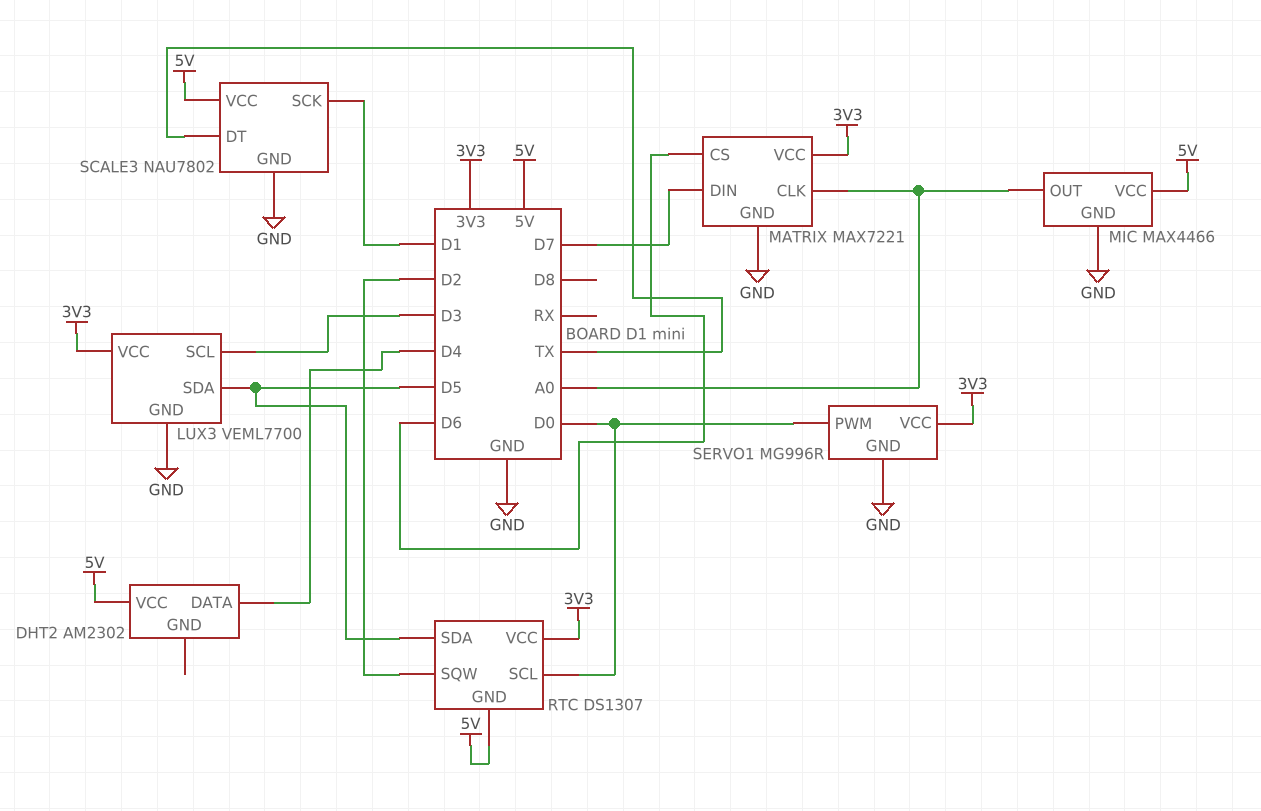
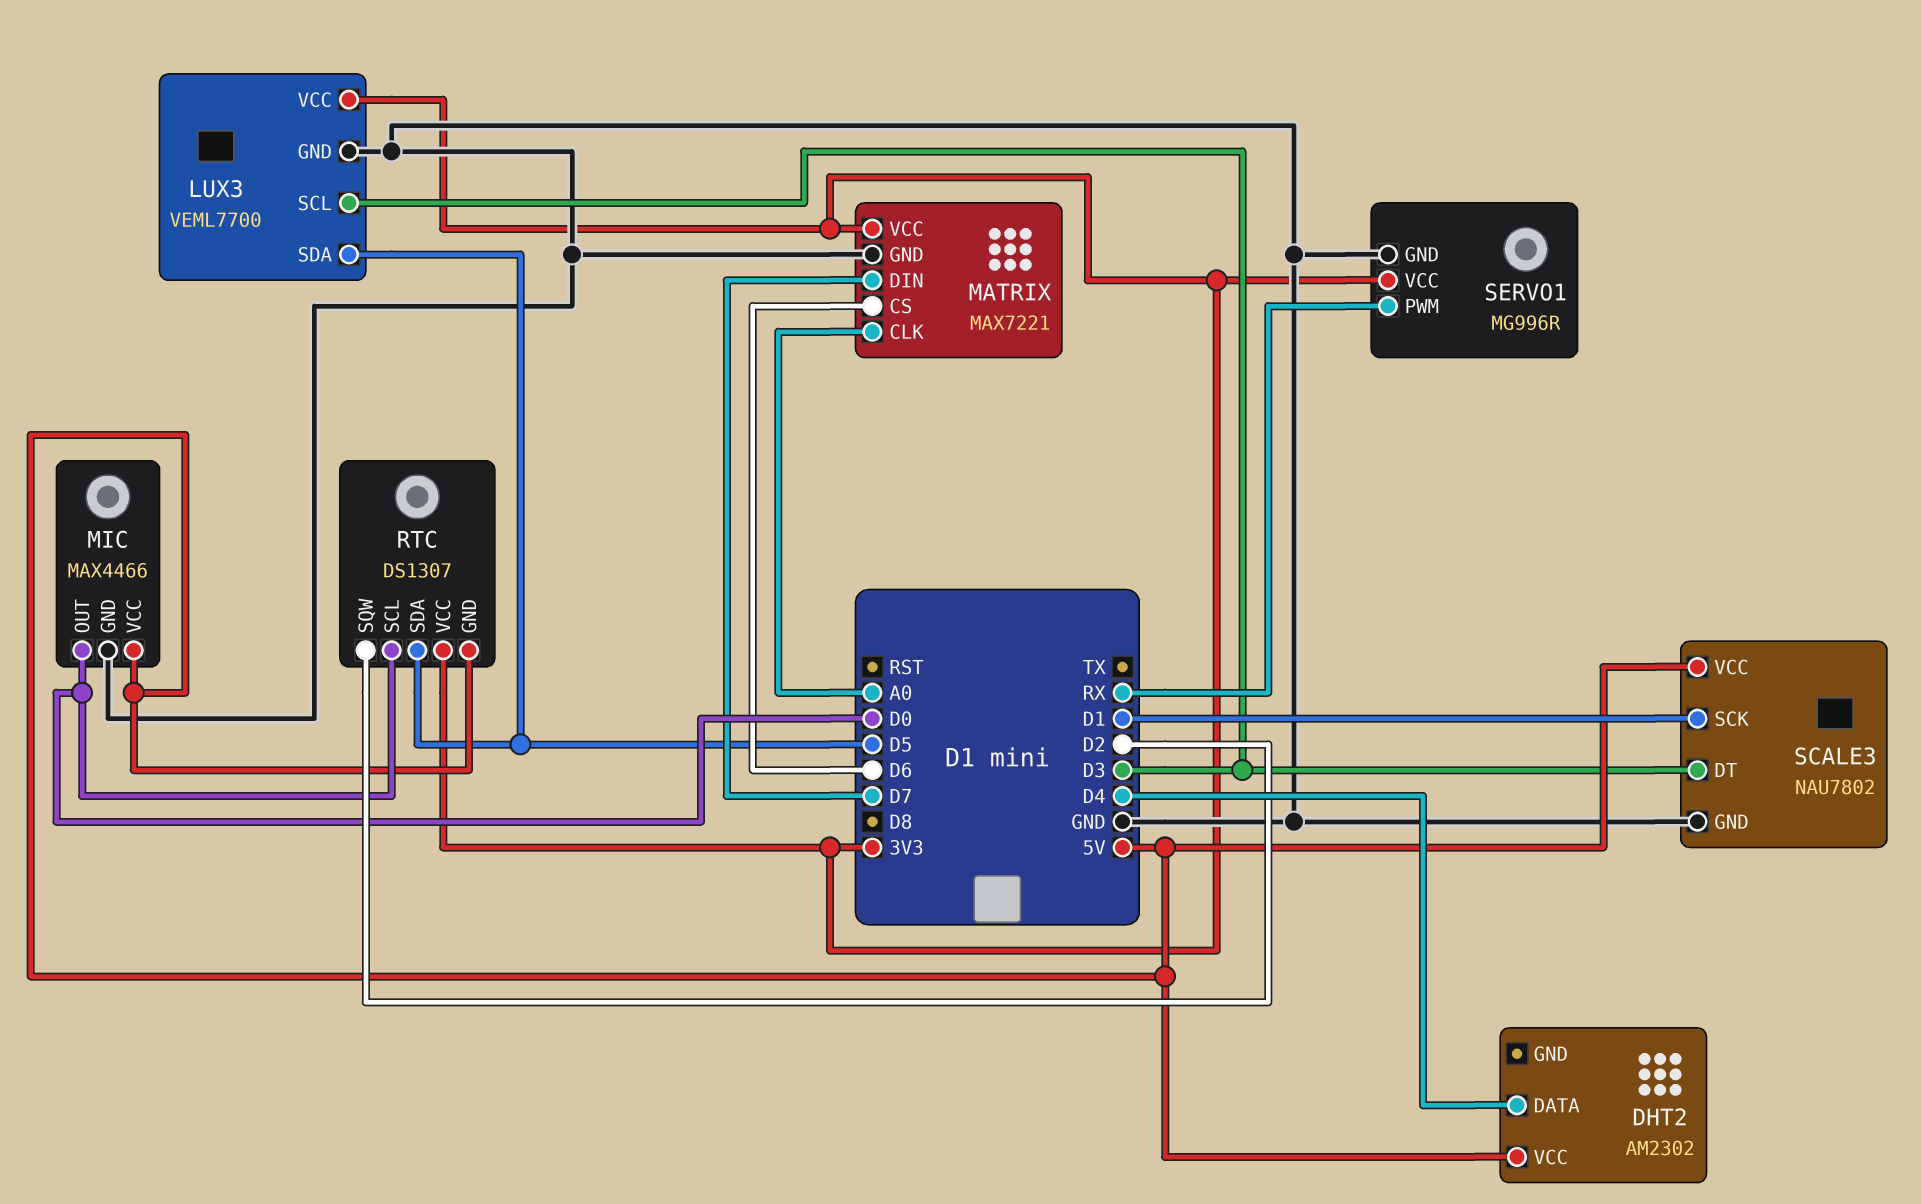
MIC pin OUT: A0 -> D0
SCALE3 pin DT: TX -> D3
SERVO1 pin PWM: D0 -> RX

